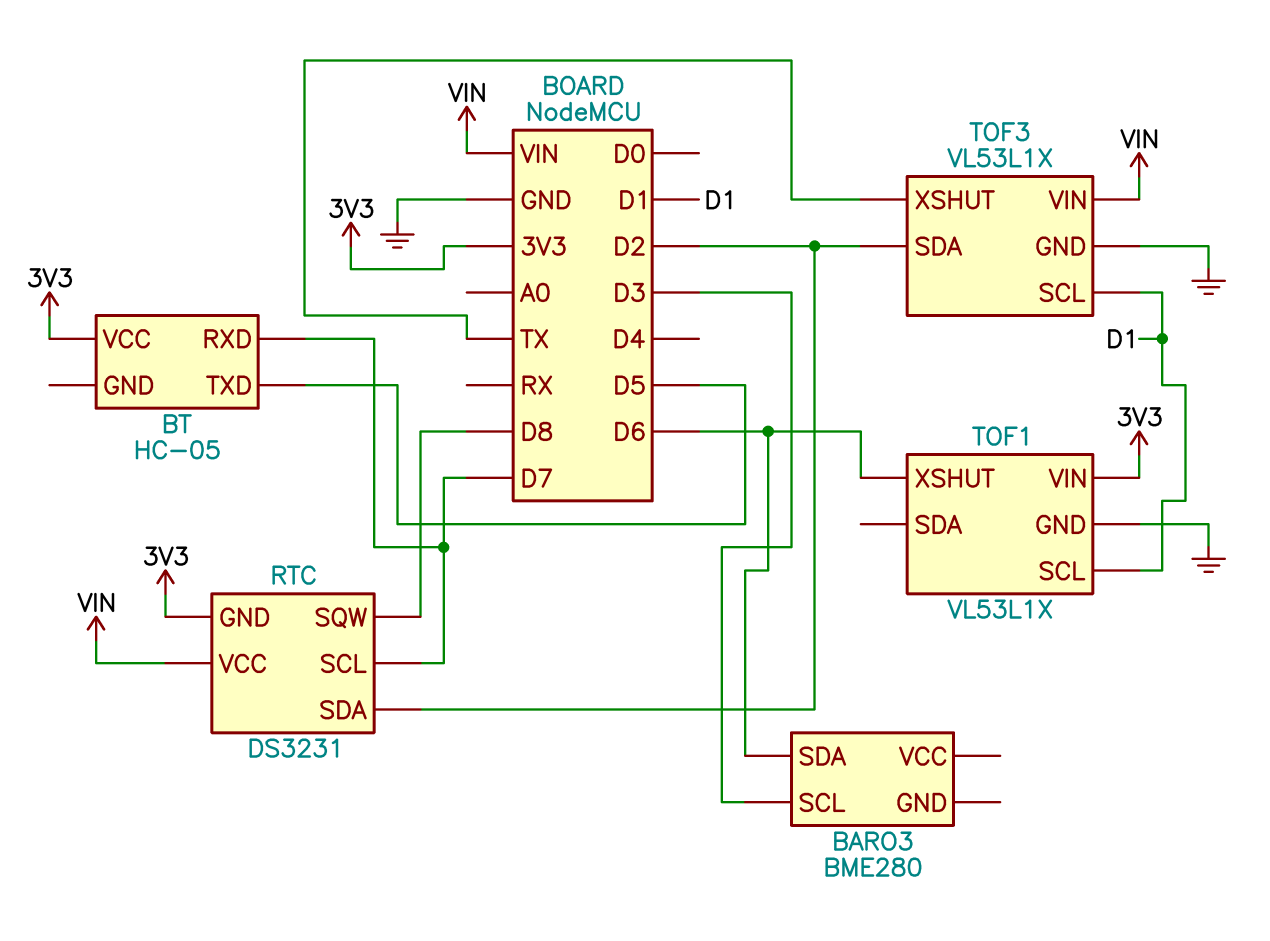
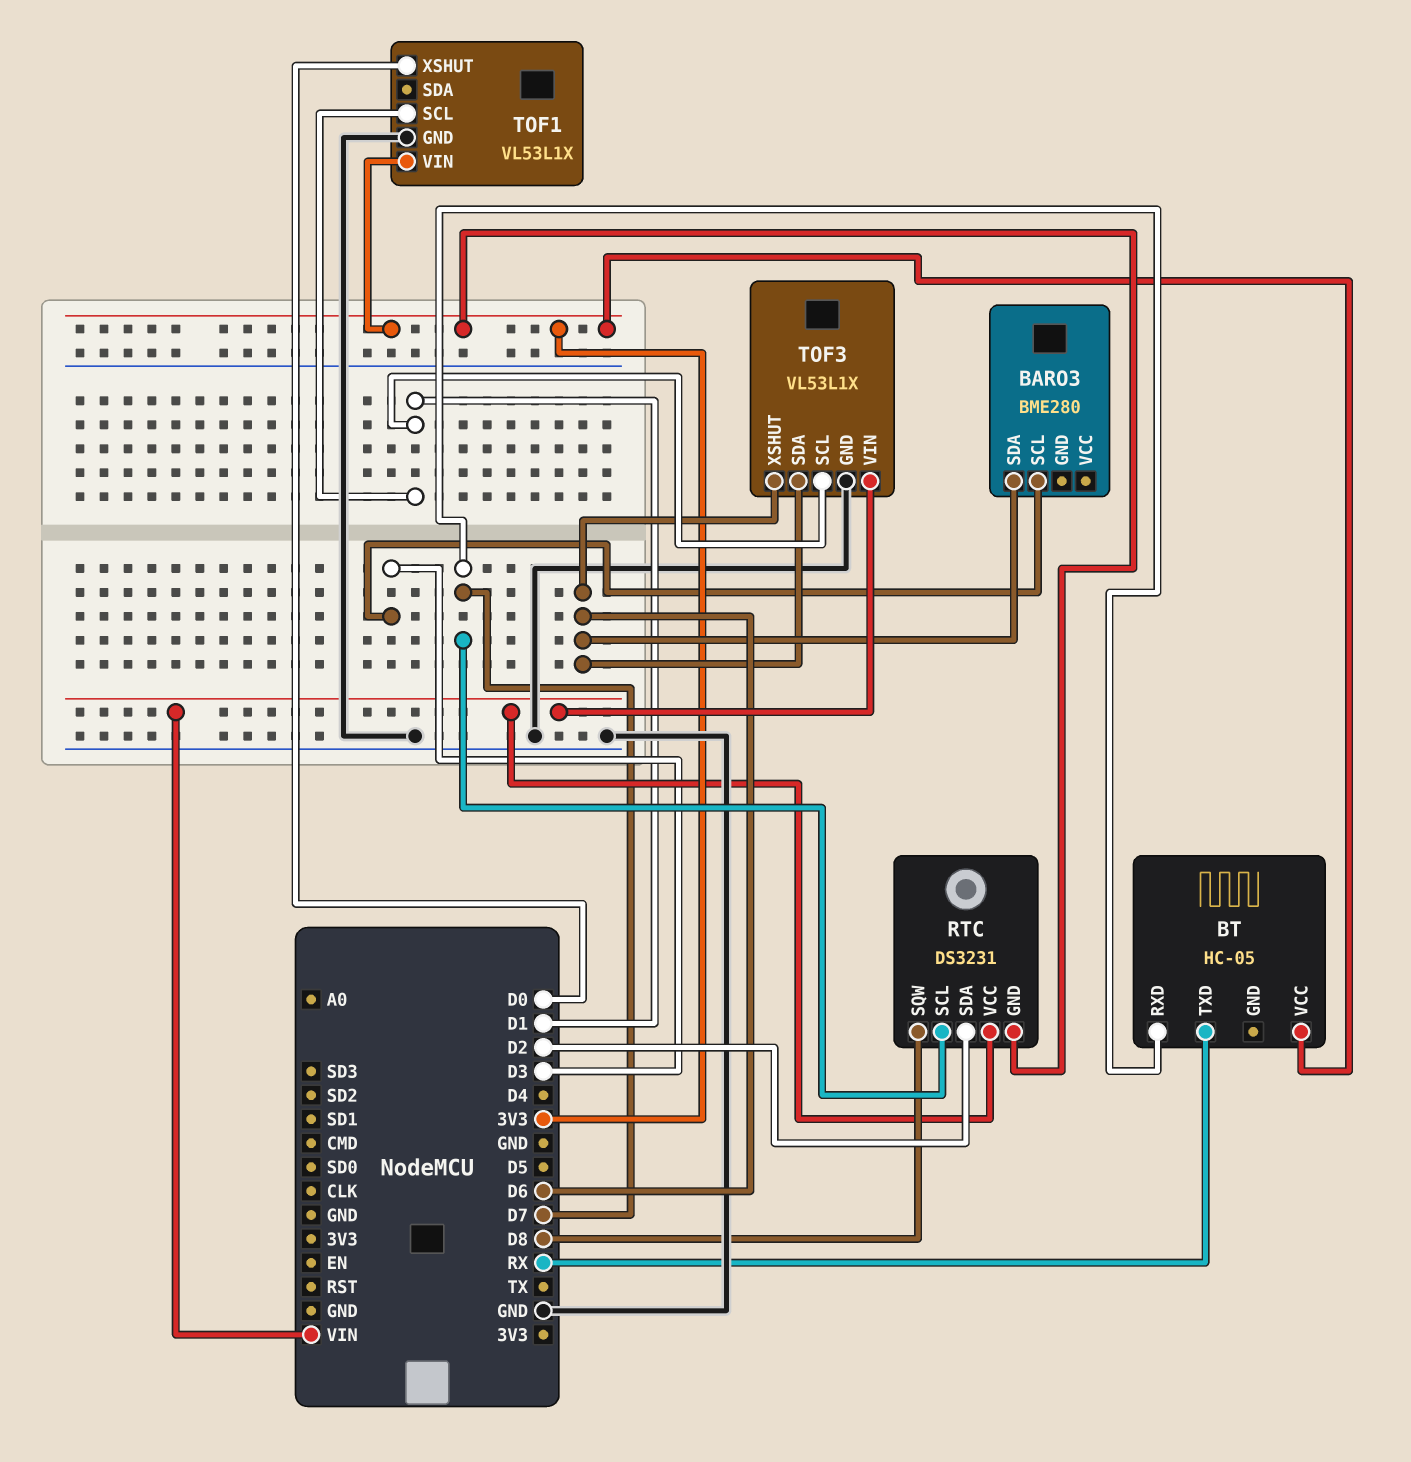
BT pin TXD: D5 -> RX
TOF1 pin XSHUT: D6 -> D0
TOF3 pin SDA: D2 -> D6
TOF3 pin XSHUT: TX -> D6

